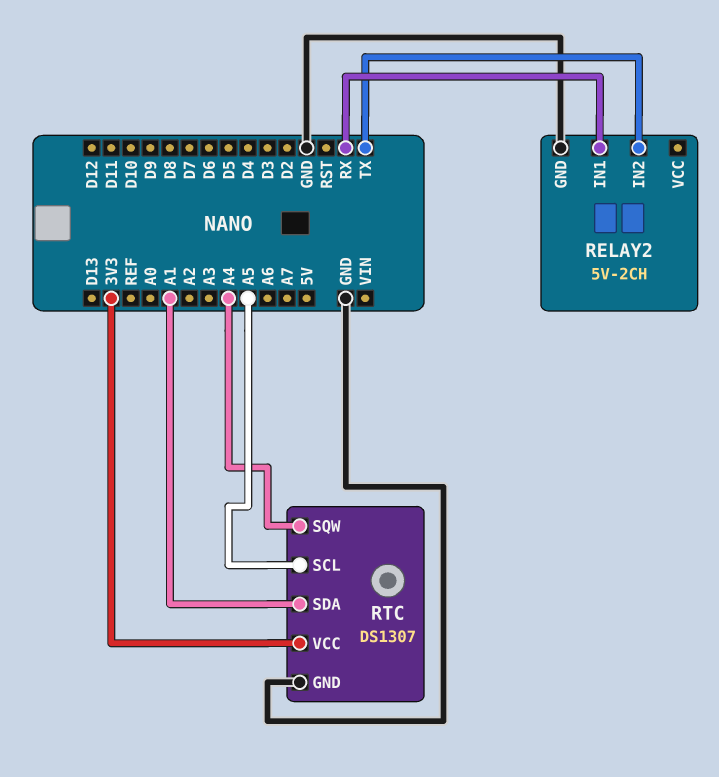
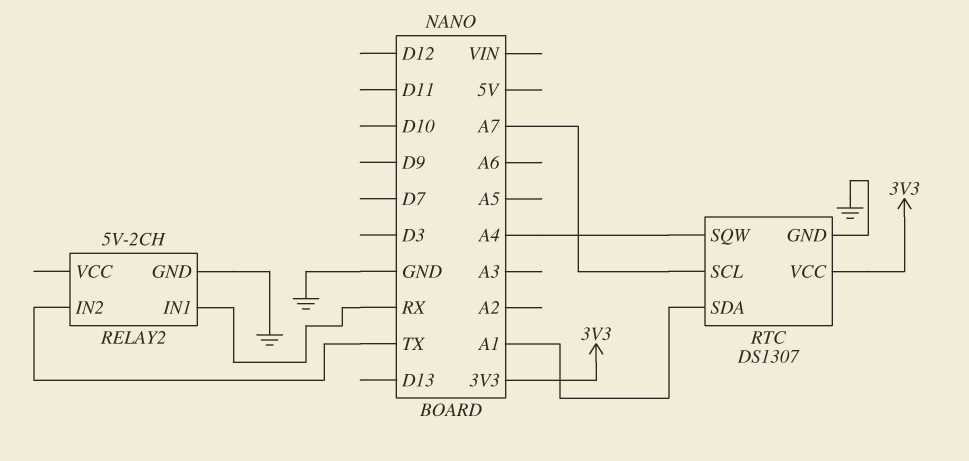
RTC pin SCL: A5 -> A7

